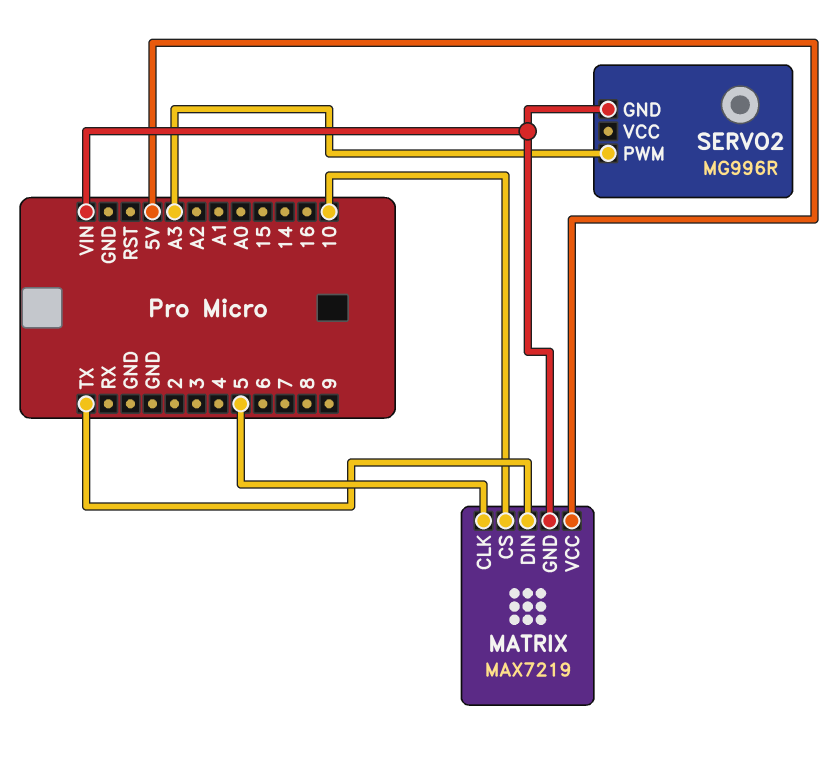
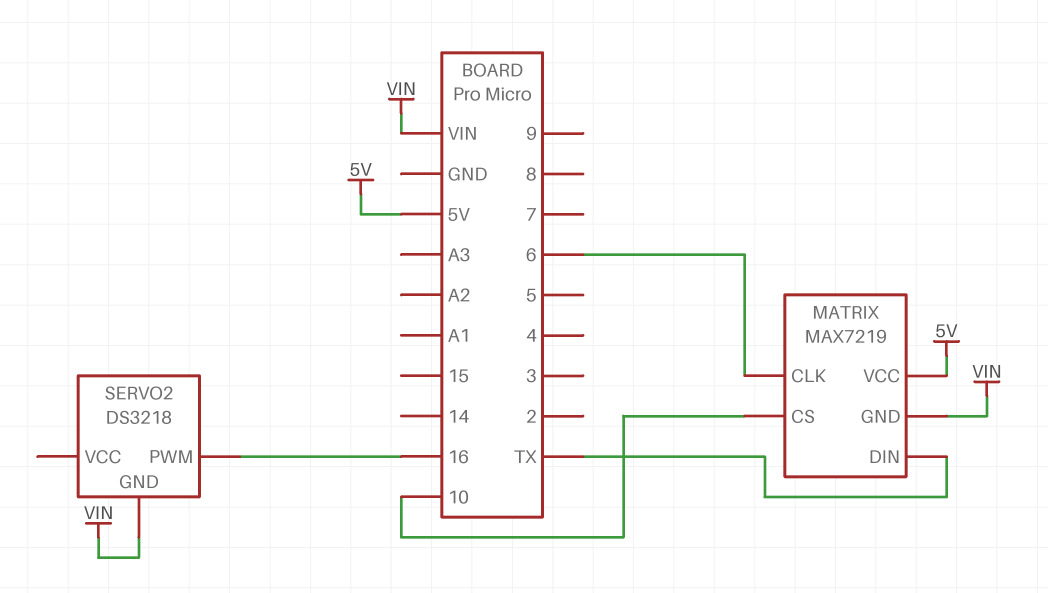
MATRIX pin CLK: 5 -> 6
SERVO2: MG996R -> DS3218
SERVO2 pin PWM: A3 -> 16

